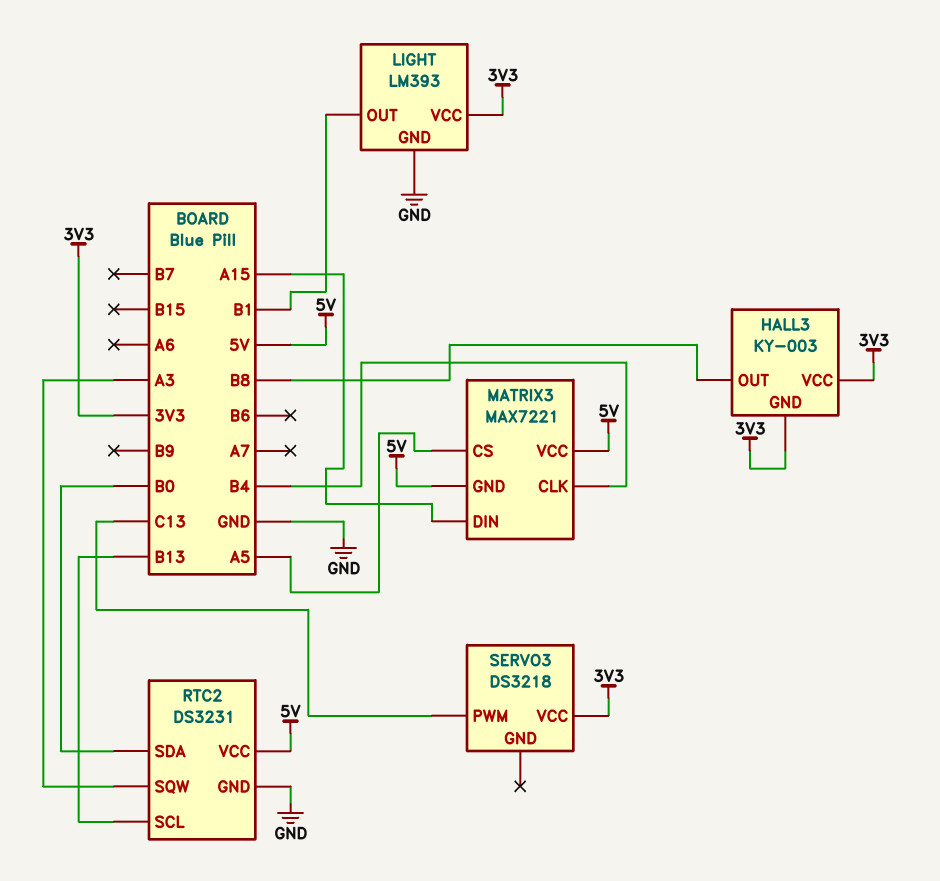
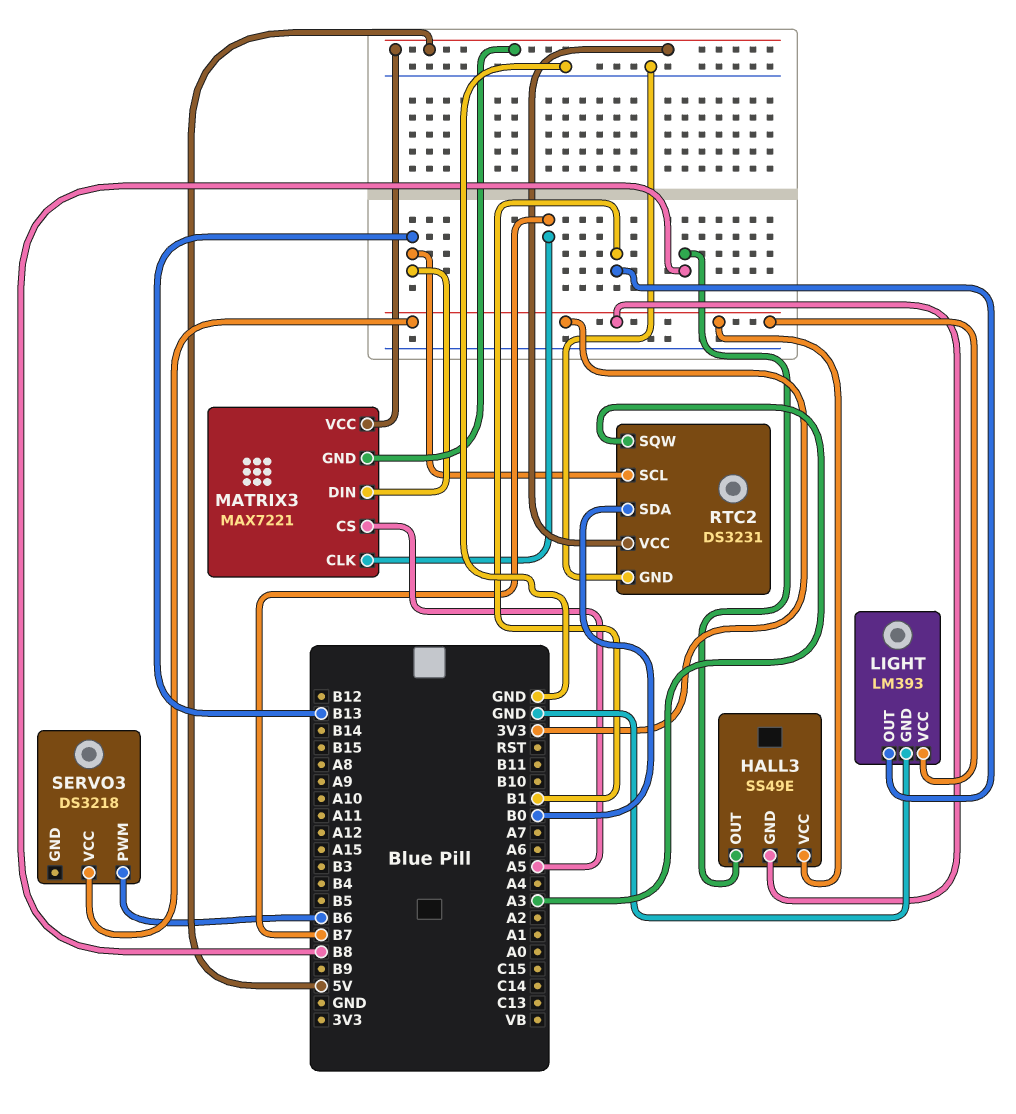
HALL3: KY-003 -> SS49E
MATRIX3 pin CLK: B4 -> B7
MATRIX3 pin DIN: A15 -> B13
SERVO3 pin PWM: C13 -> B6

